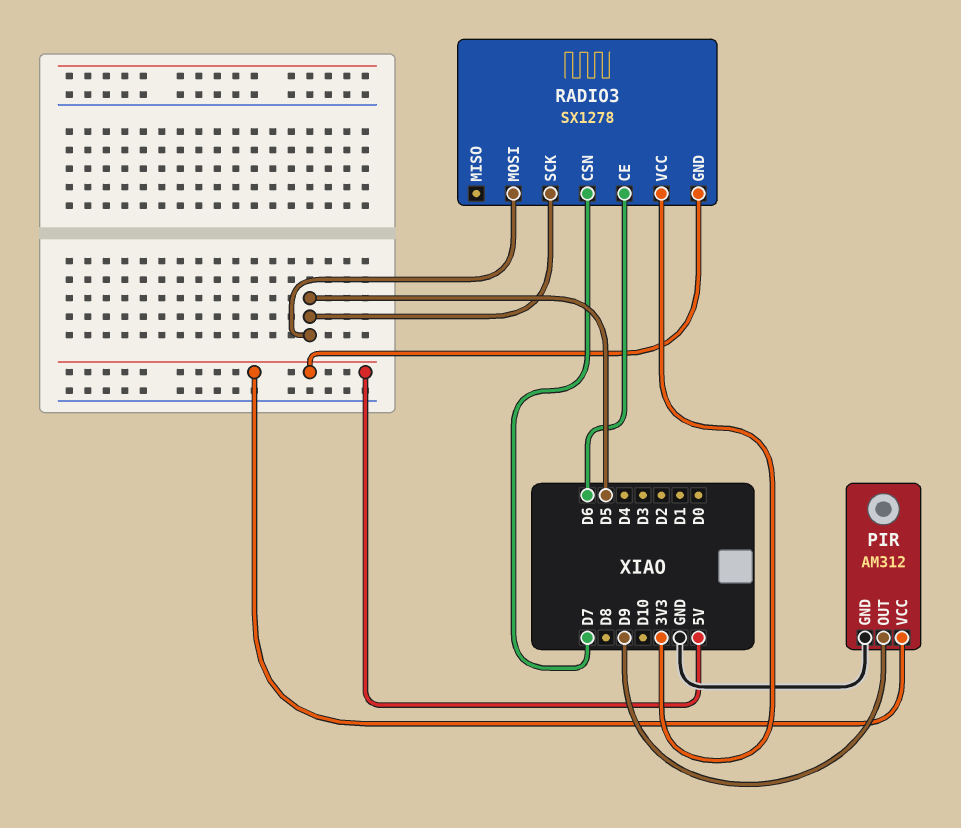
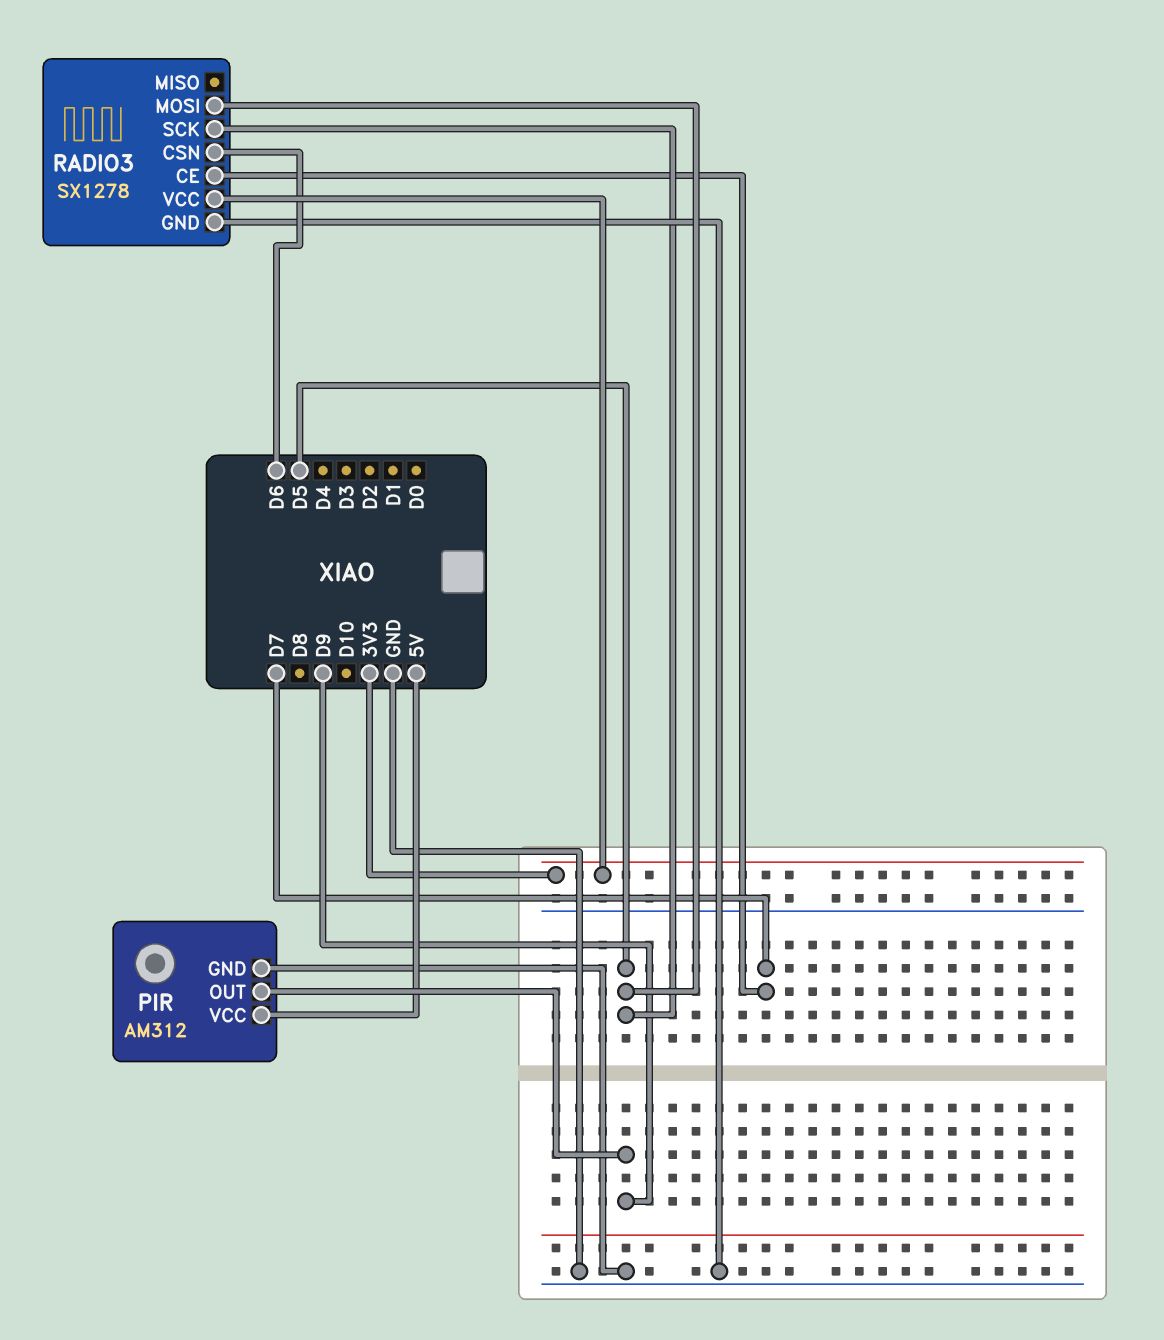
RADIO3 pin CE: D6 -> D7
RADIO3 pin CSN: D7 -> D6
RADIO3 pin GND: 5V -> GND

